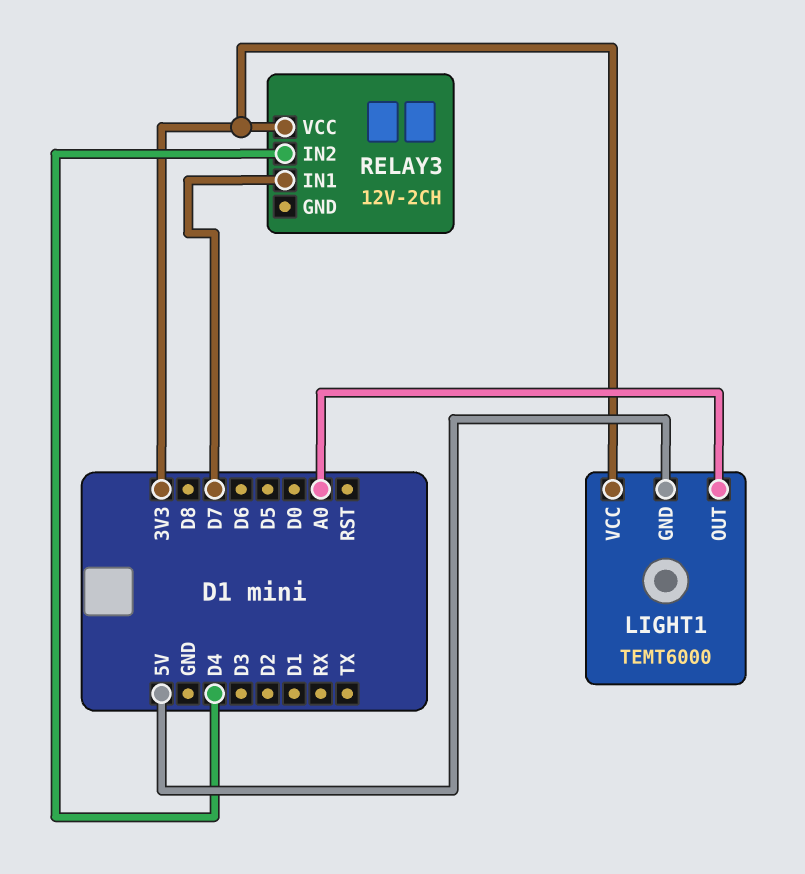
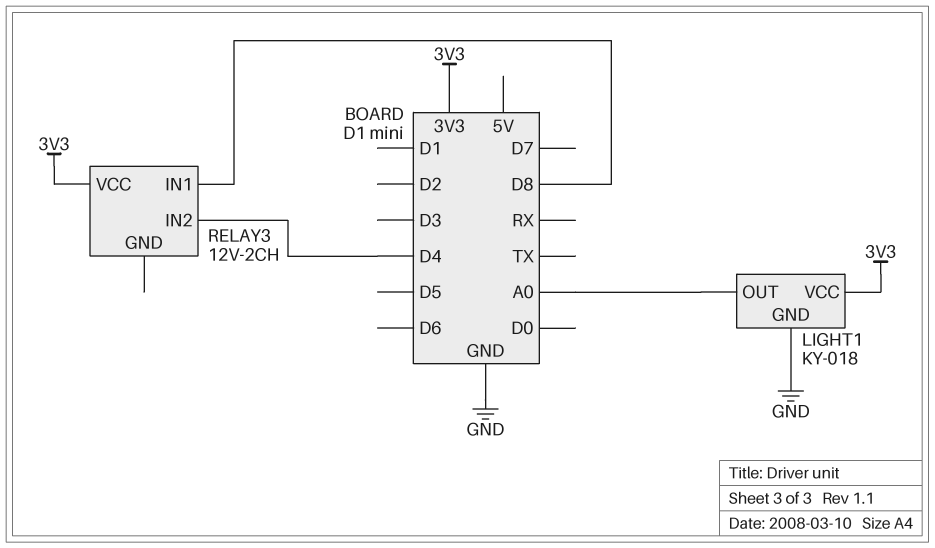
LIGHT1: TEMT6000 -> KY-018
LIGHT1 pin GND: 5V -> GND
RELAY3 pin IN1: D7 -> D8

